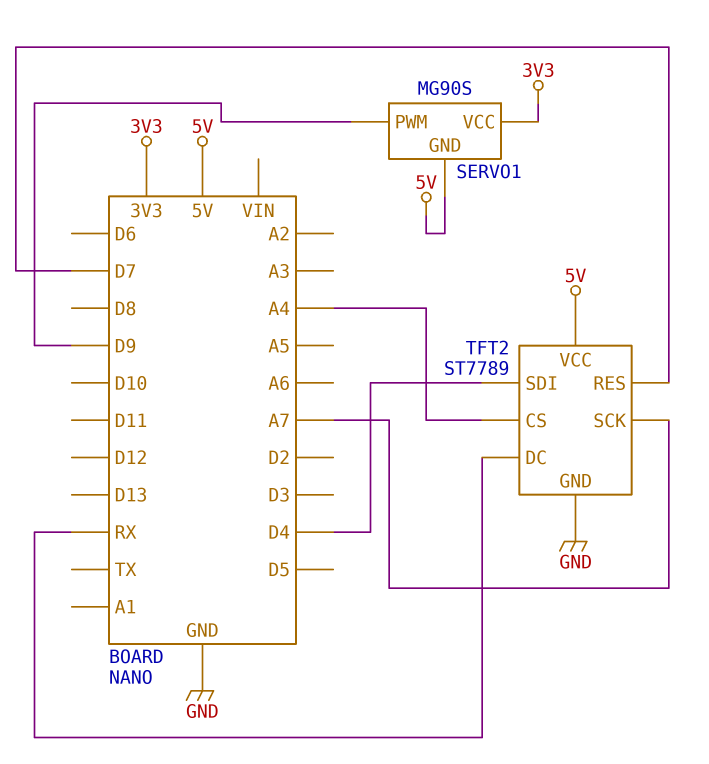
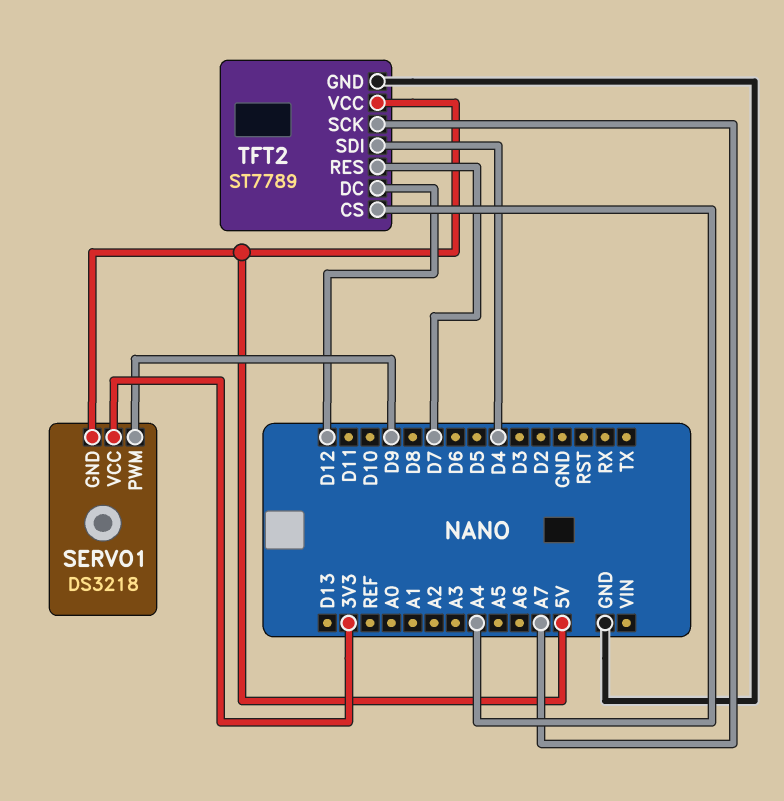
SERVO1: MG90S -> DS3218
TFT2 pin DC: RX -> D12

